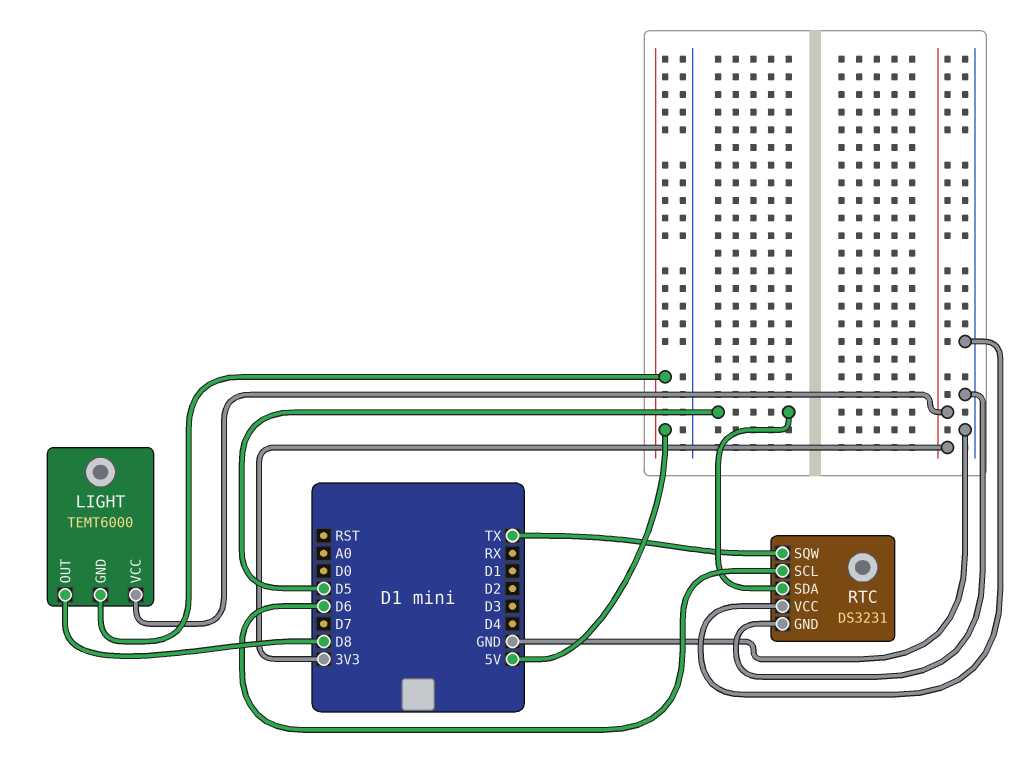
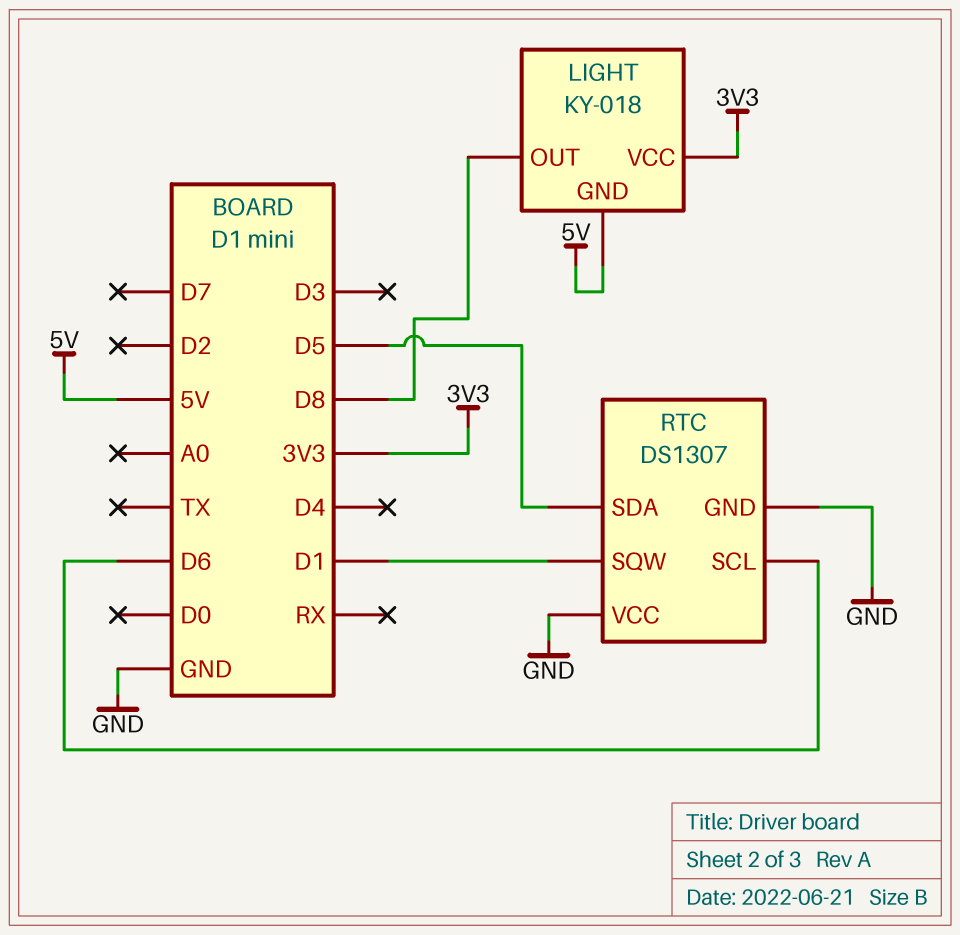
LIGHT: TEMT6000 -> KY-018
RTC: DS3231 -> DS1307
RTC pin SQW: TX -> D1

